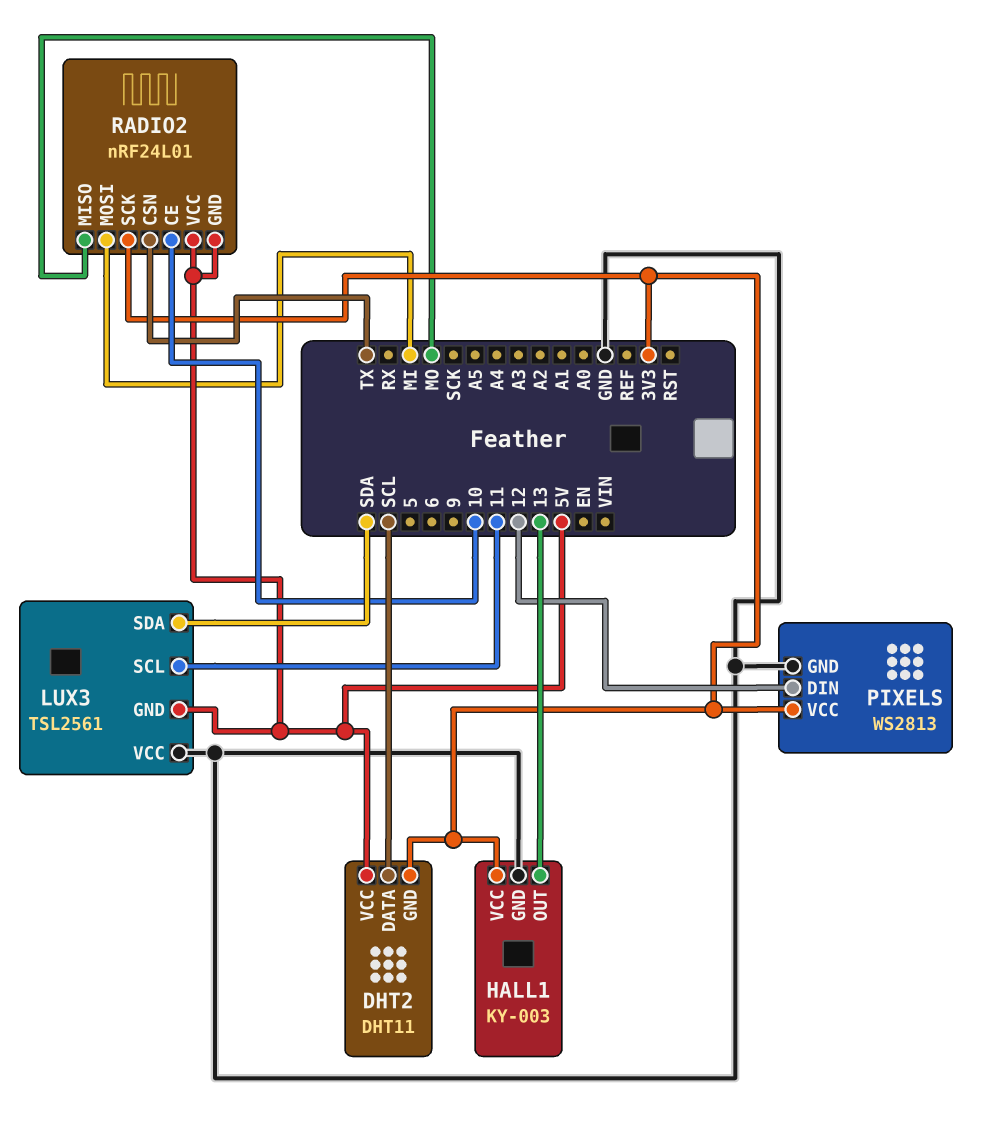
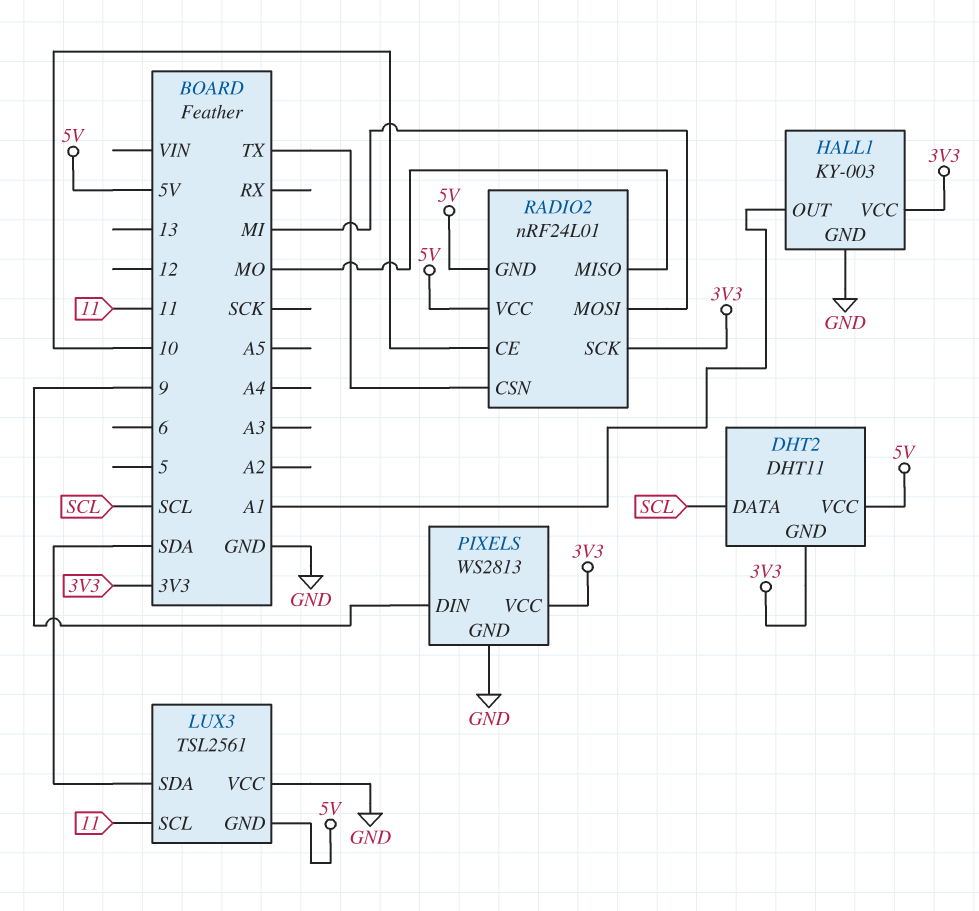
HALL1 pin OUT: 13 -> A1
PIXELS pin DIN: 12 -> 9

